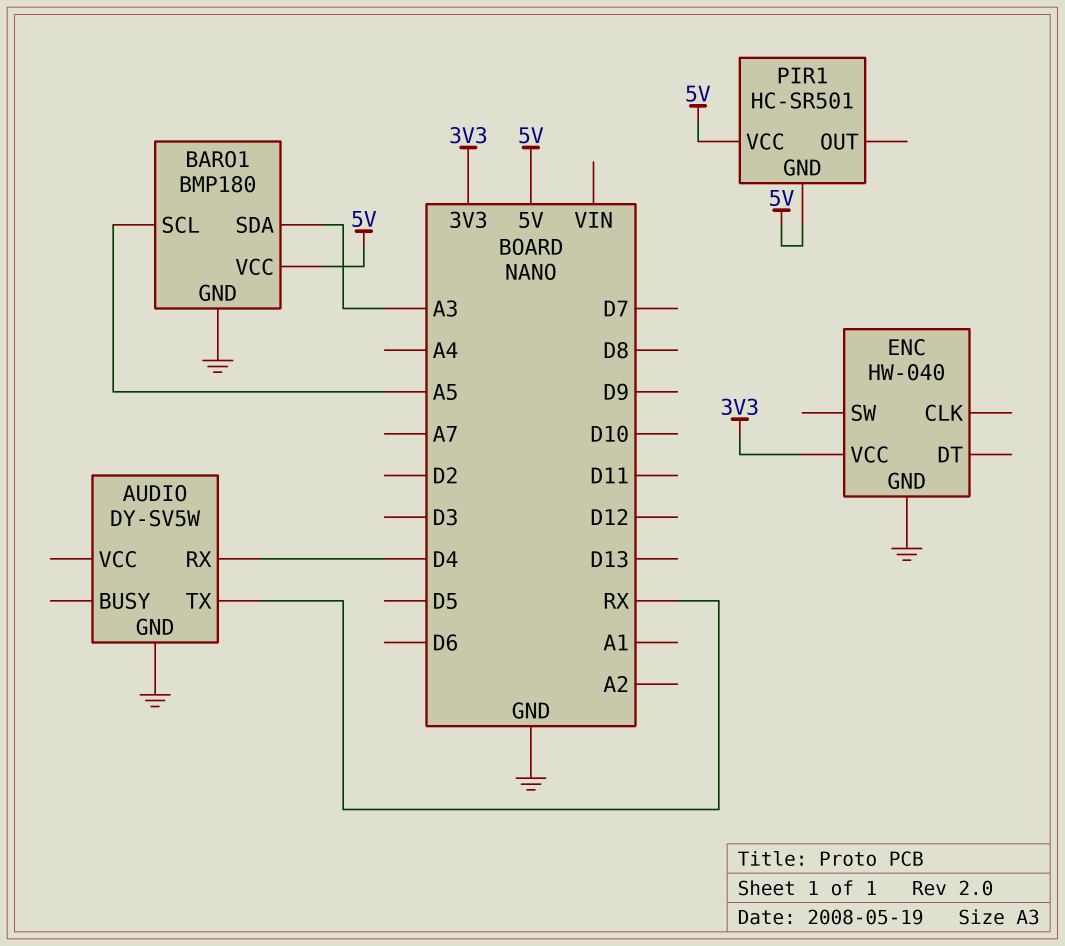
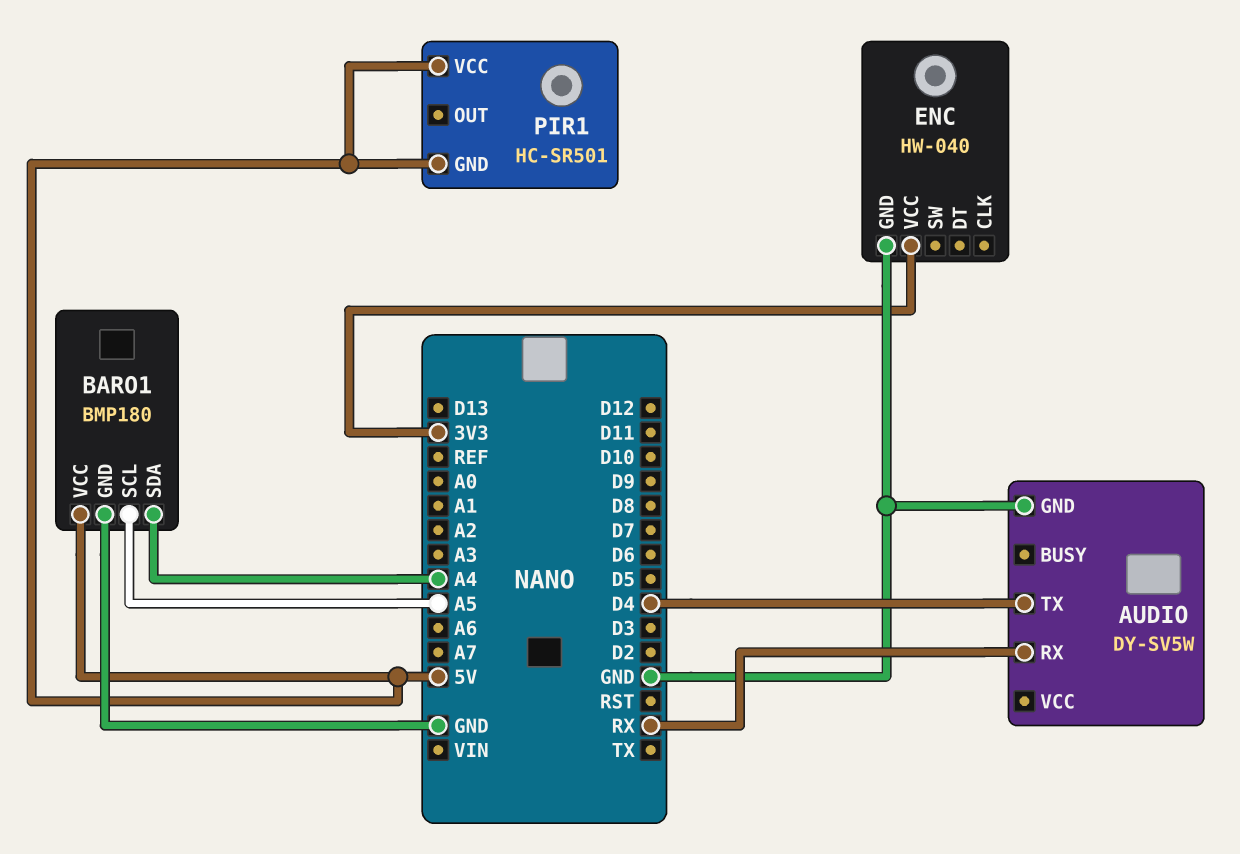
AUDIO pin RX: D4 -> RX
AUDIO pin TX: RX -> D4
BARO1 pin SDA: A3 -> A4

